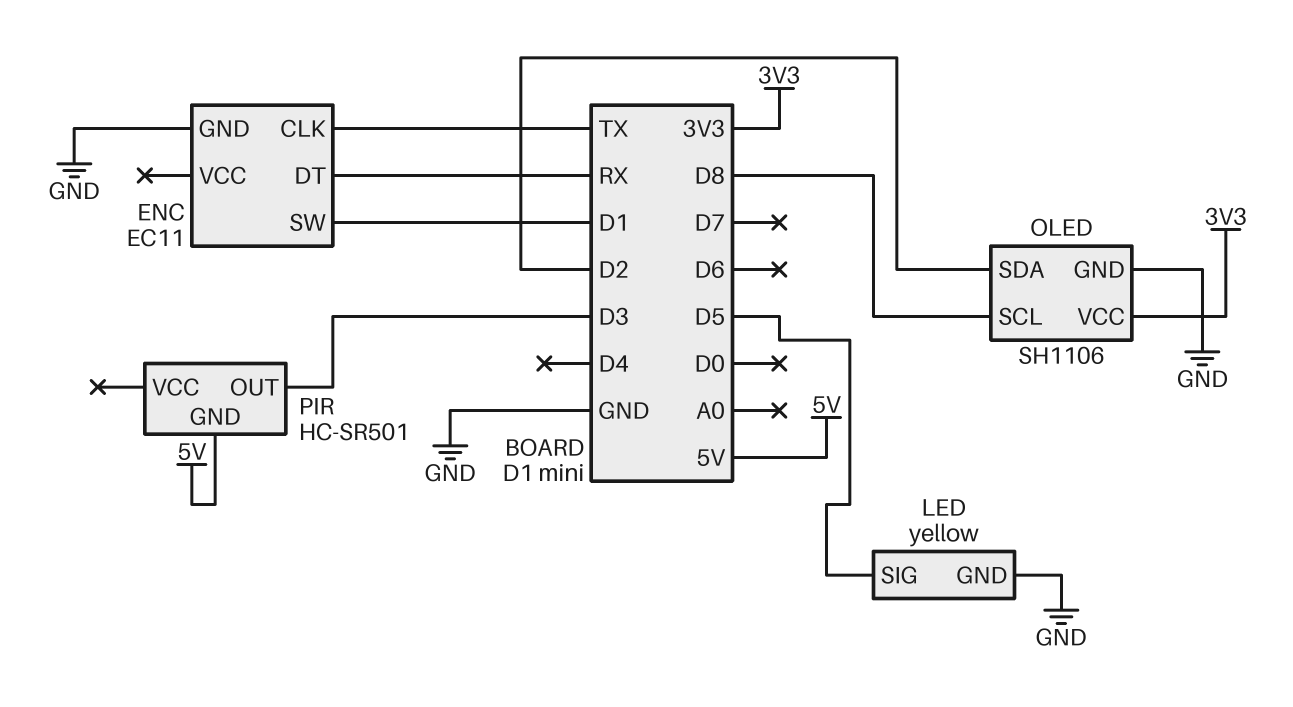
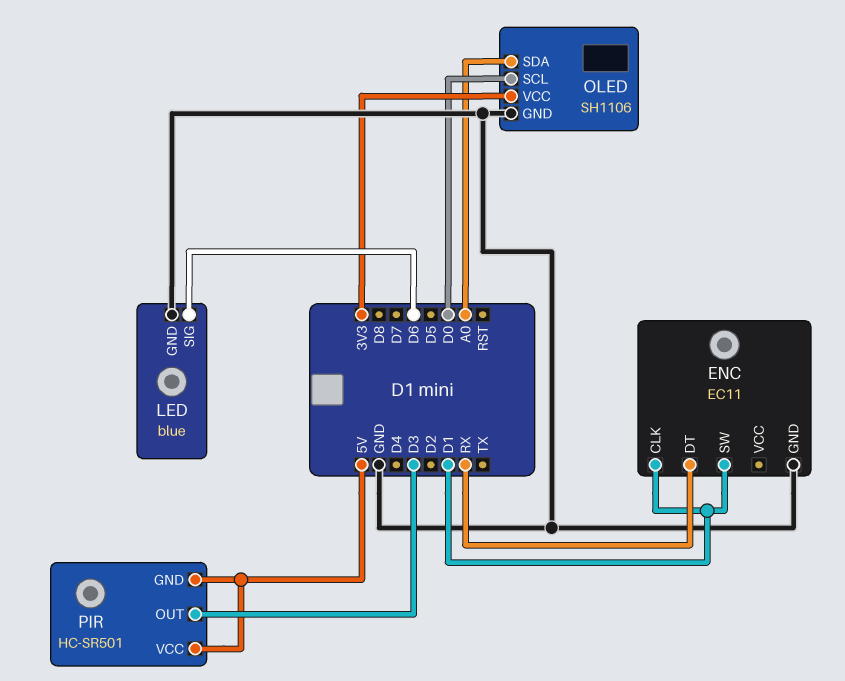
ENC pin CLK: TX -> D1
LED: yellow -> blue
LED pin SIG: D5 -> D6
OLED pin SCL: D8 -> D0
OLED pin SDA: D2 -> A0
PIR pin VCC: none -> 5V

